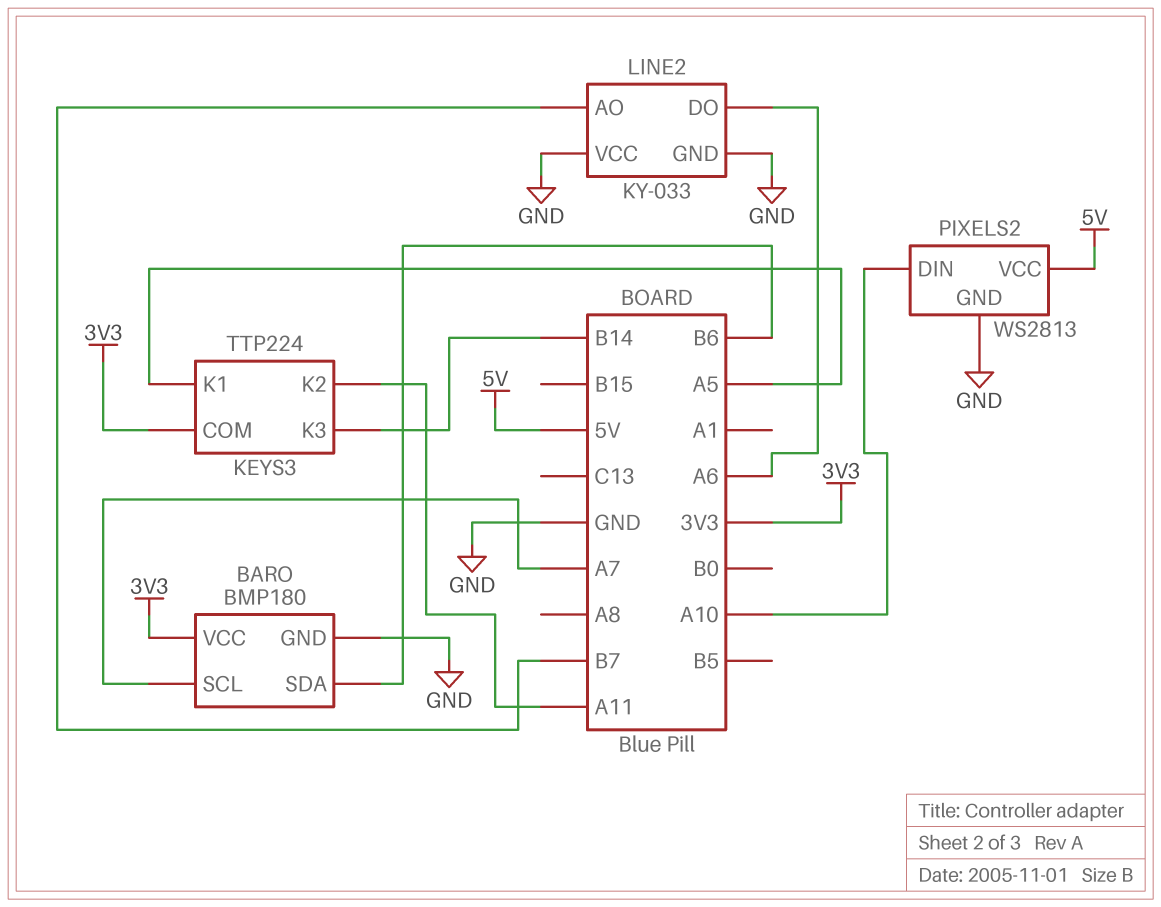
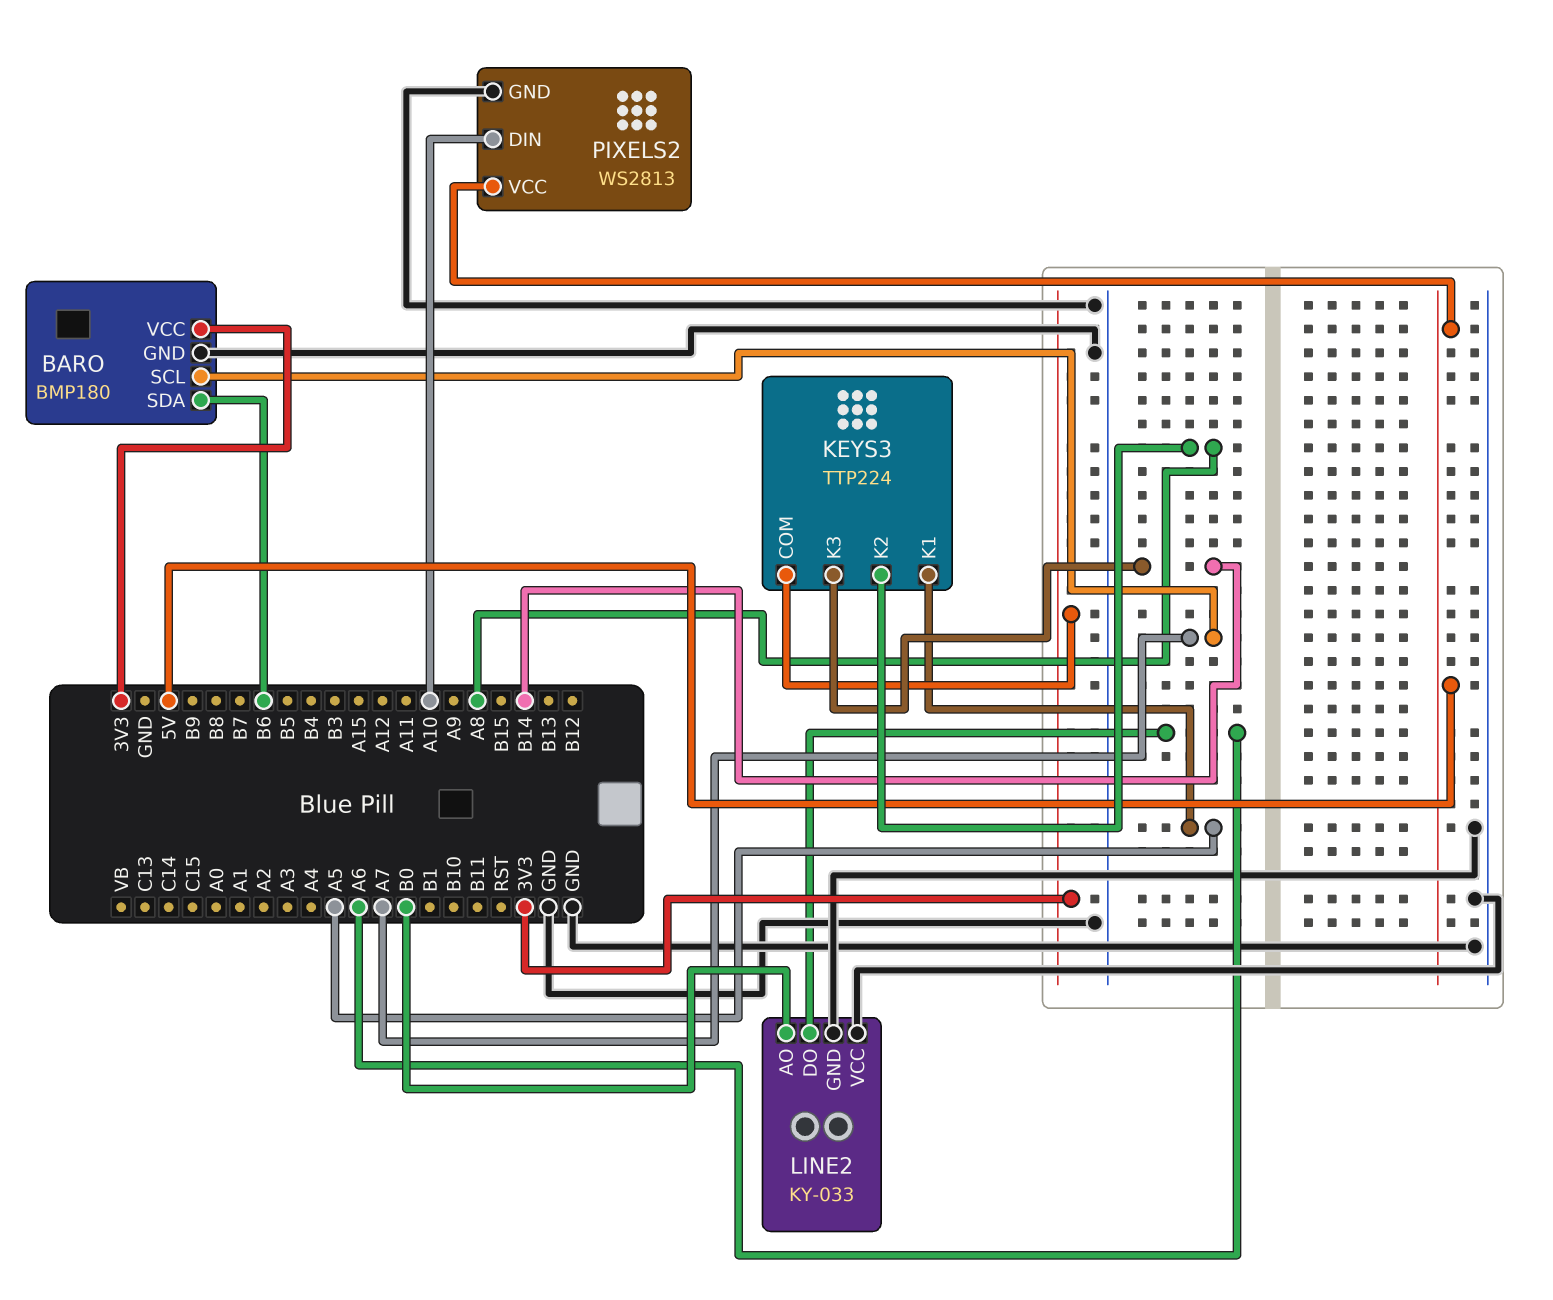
KEYS3 pin K2: A11 -> A8
LINE2 pin AO: B7 -> B0

